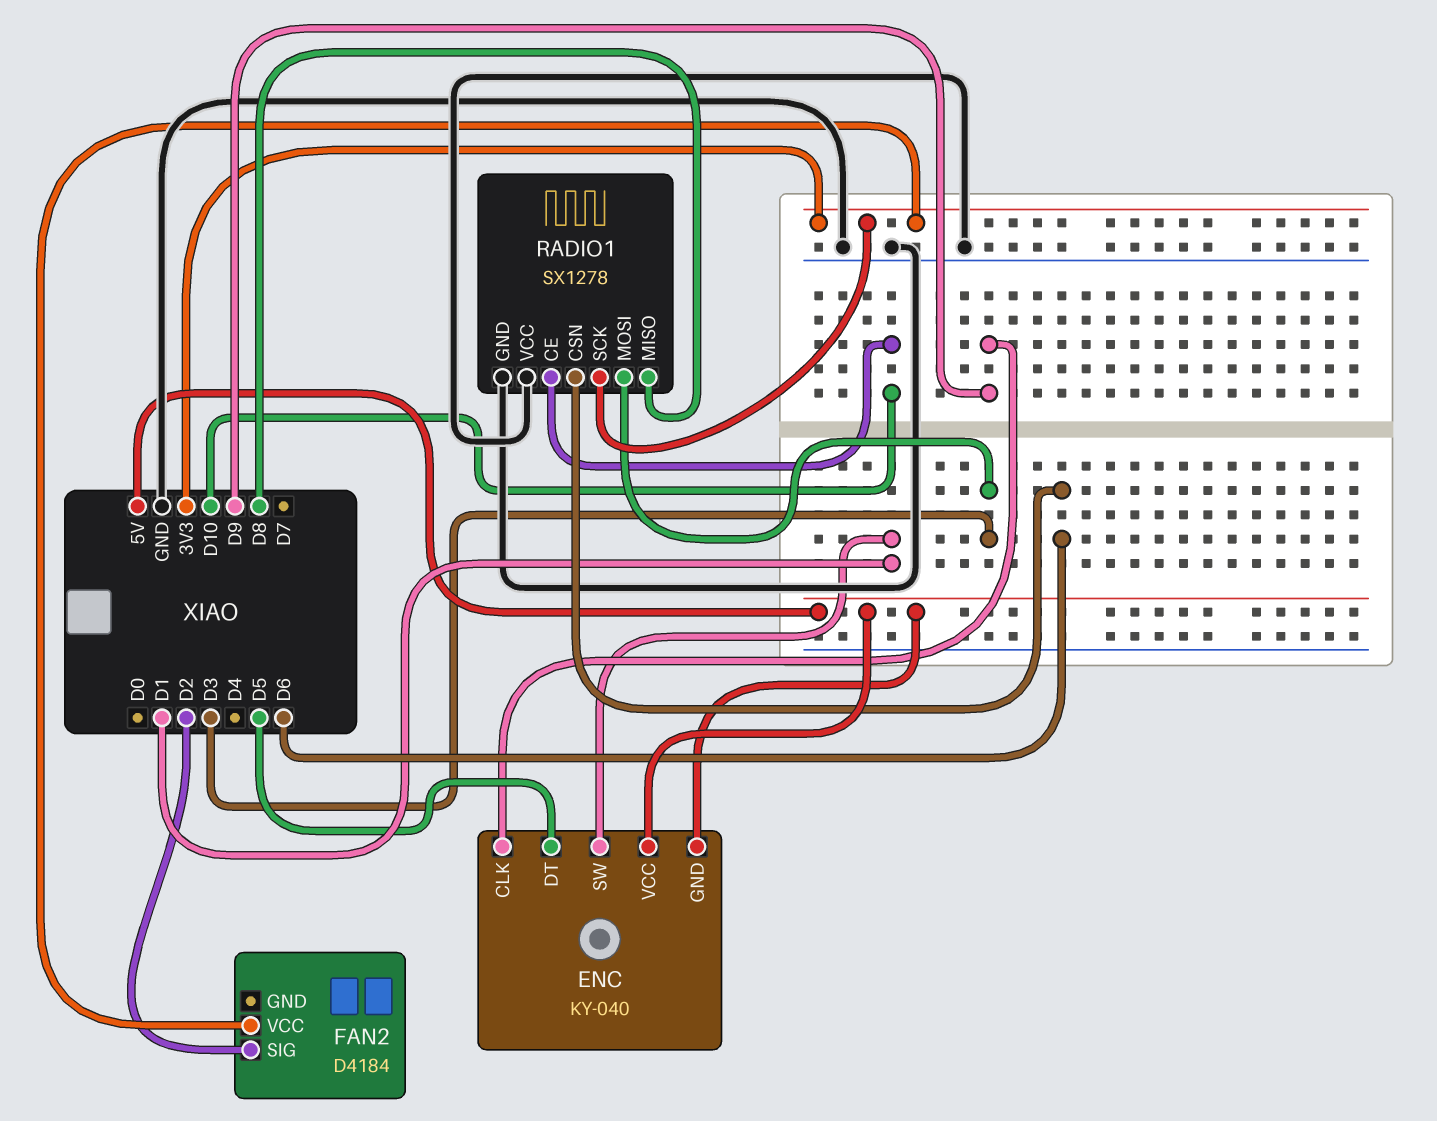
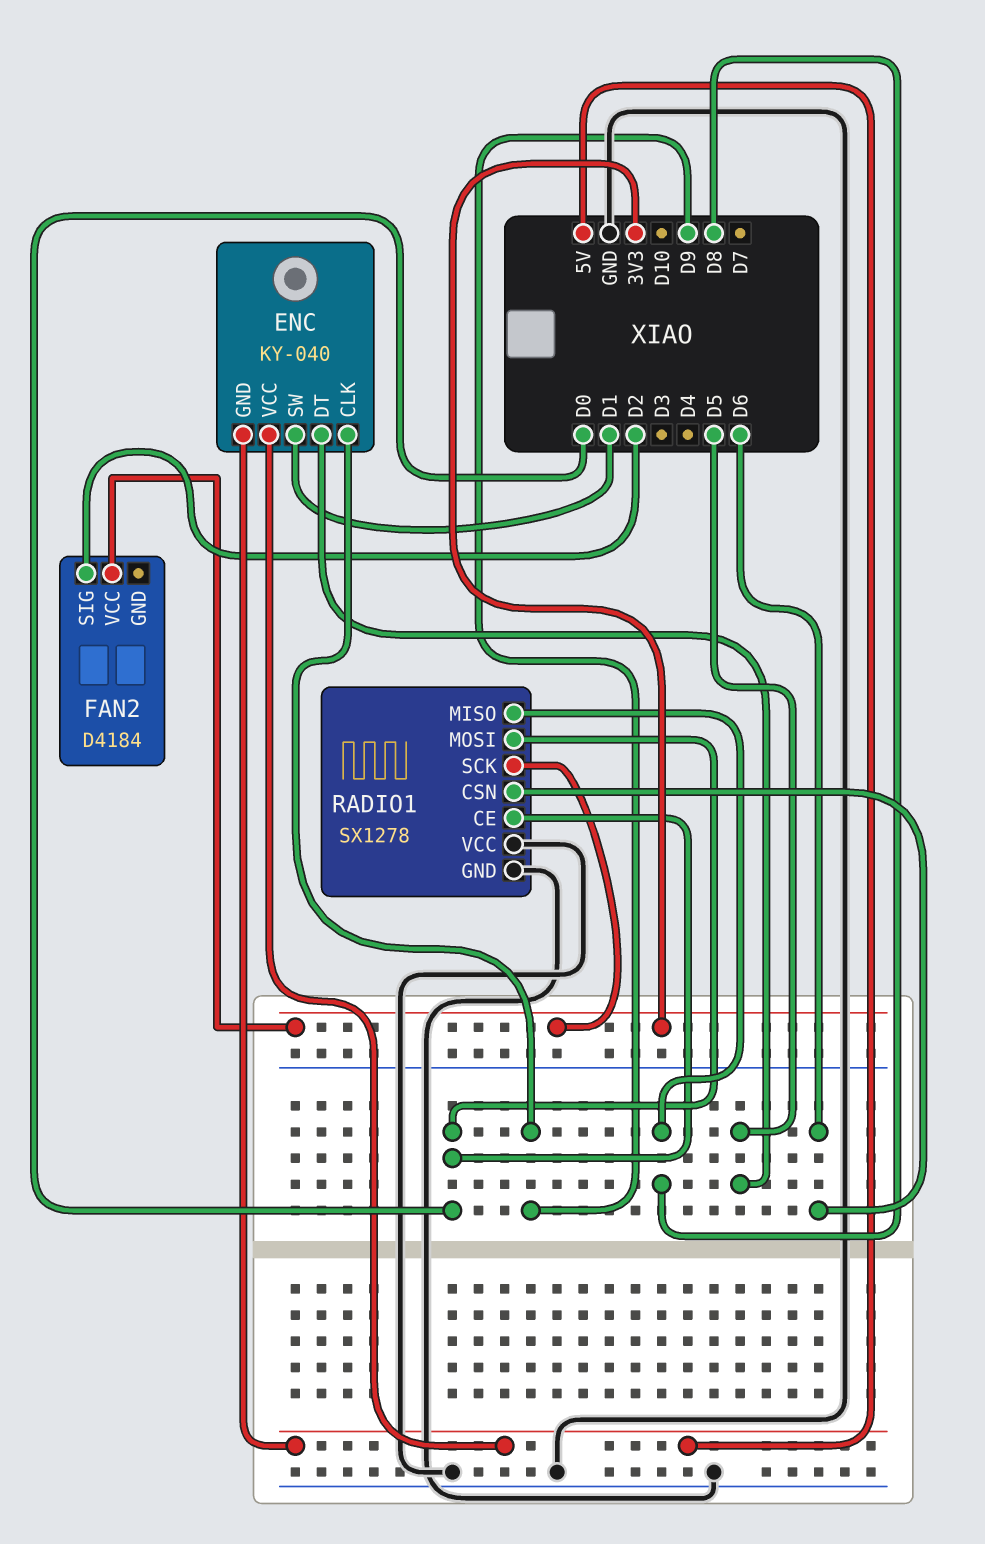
RADIO1 pin CE: D10 -> D0
RADIO1 pin MOSI: D3 -> D0

